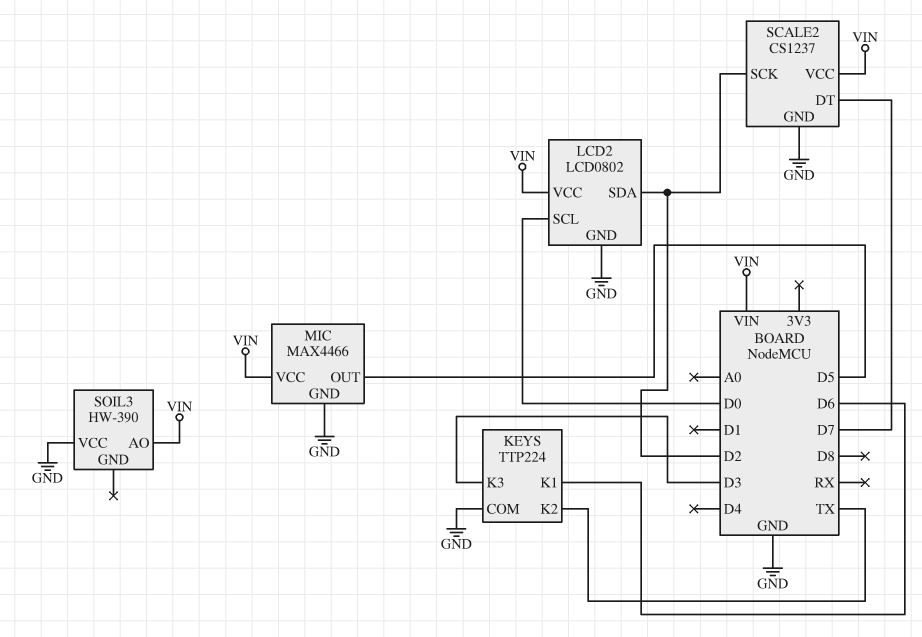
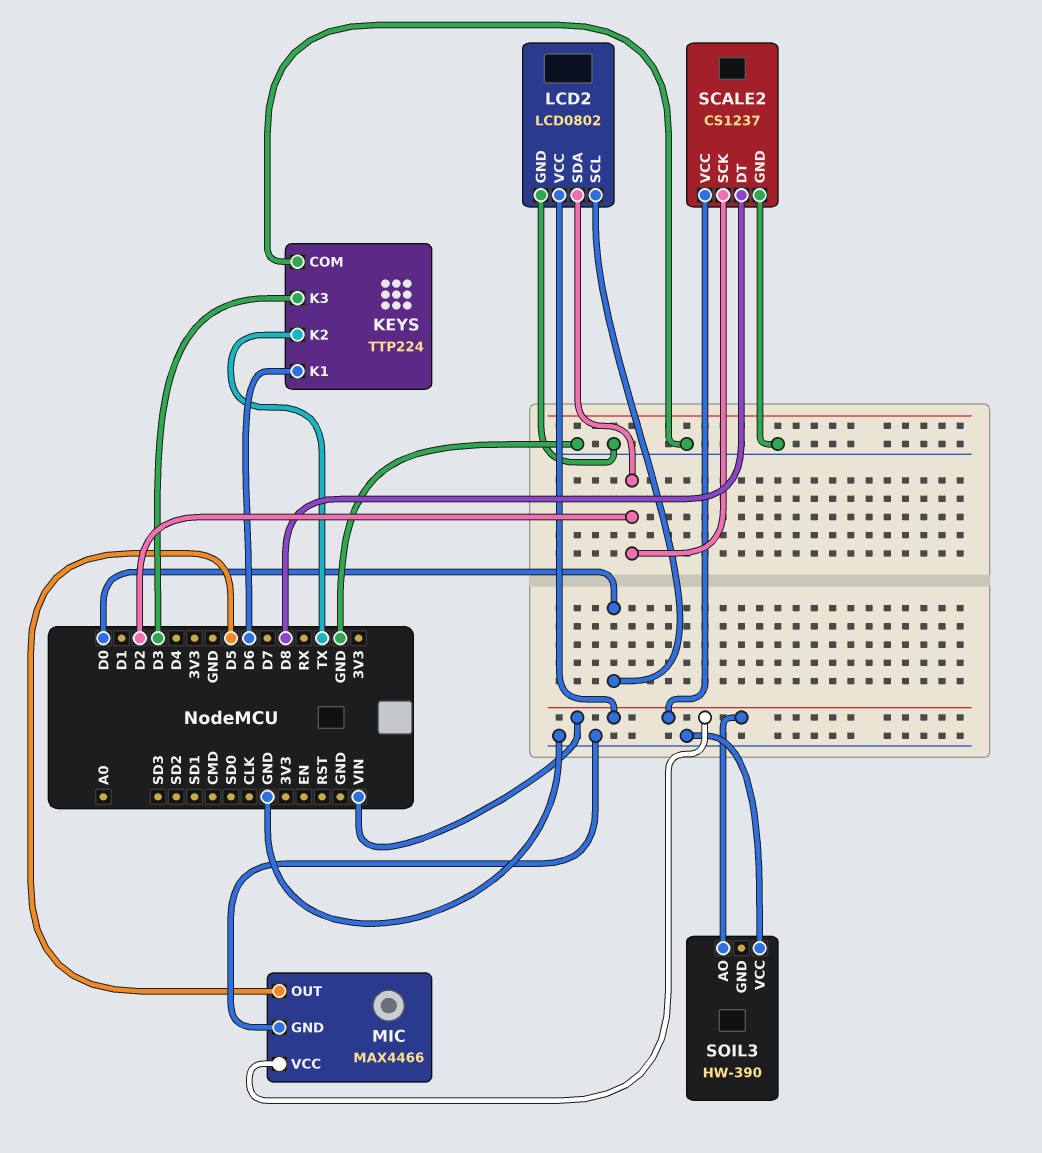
SCALE2 pin DT: D7 -> D8

